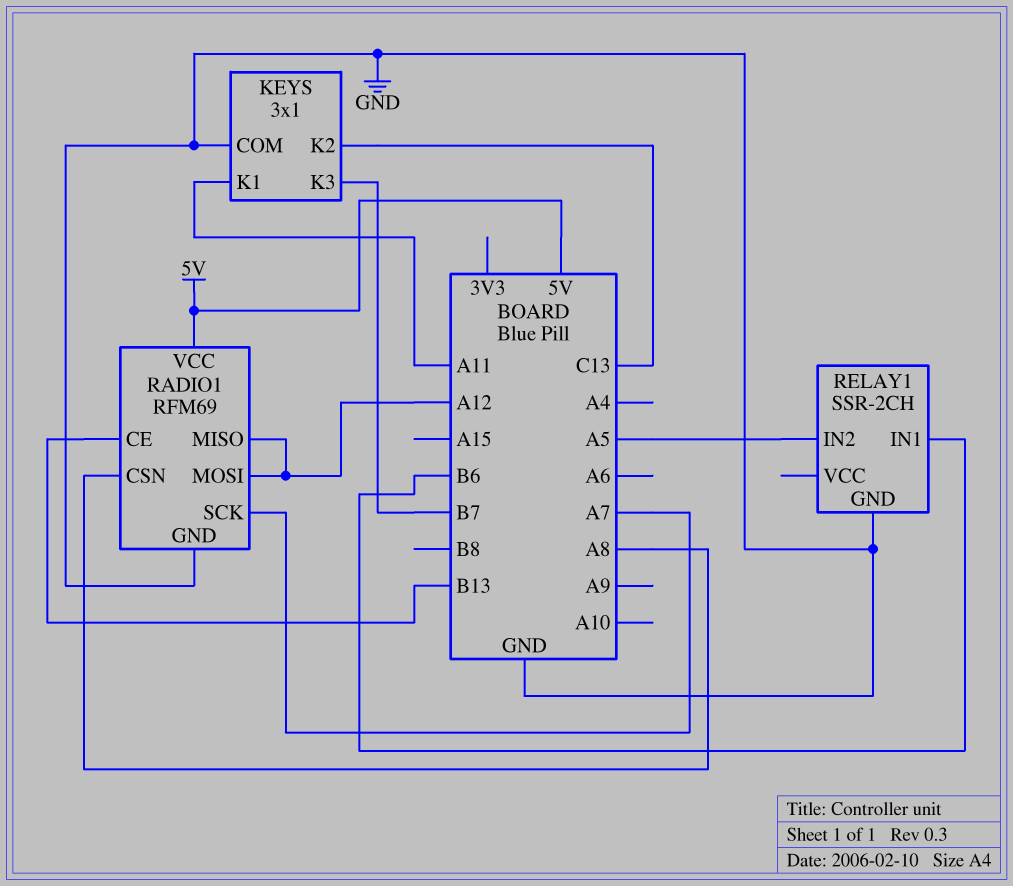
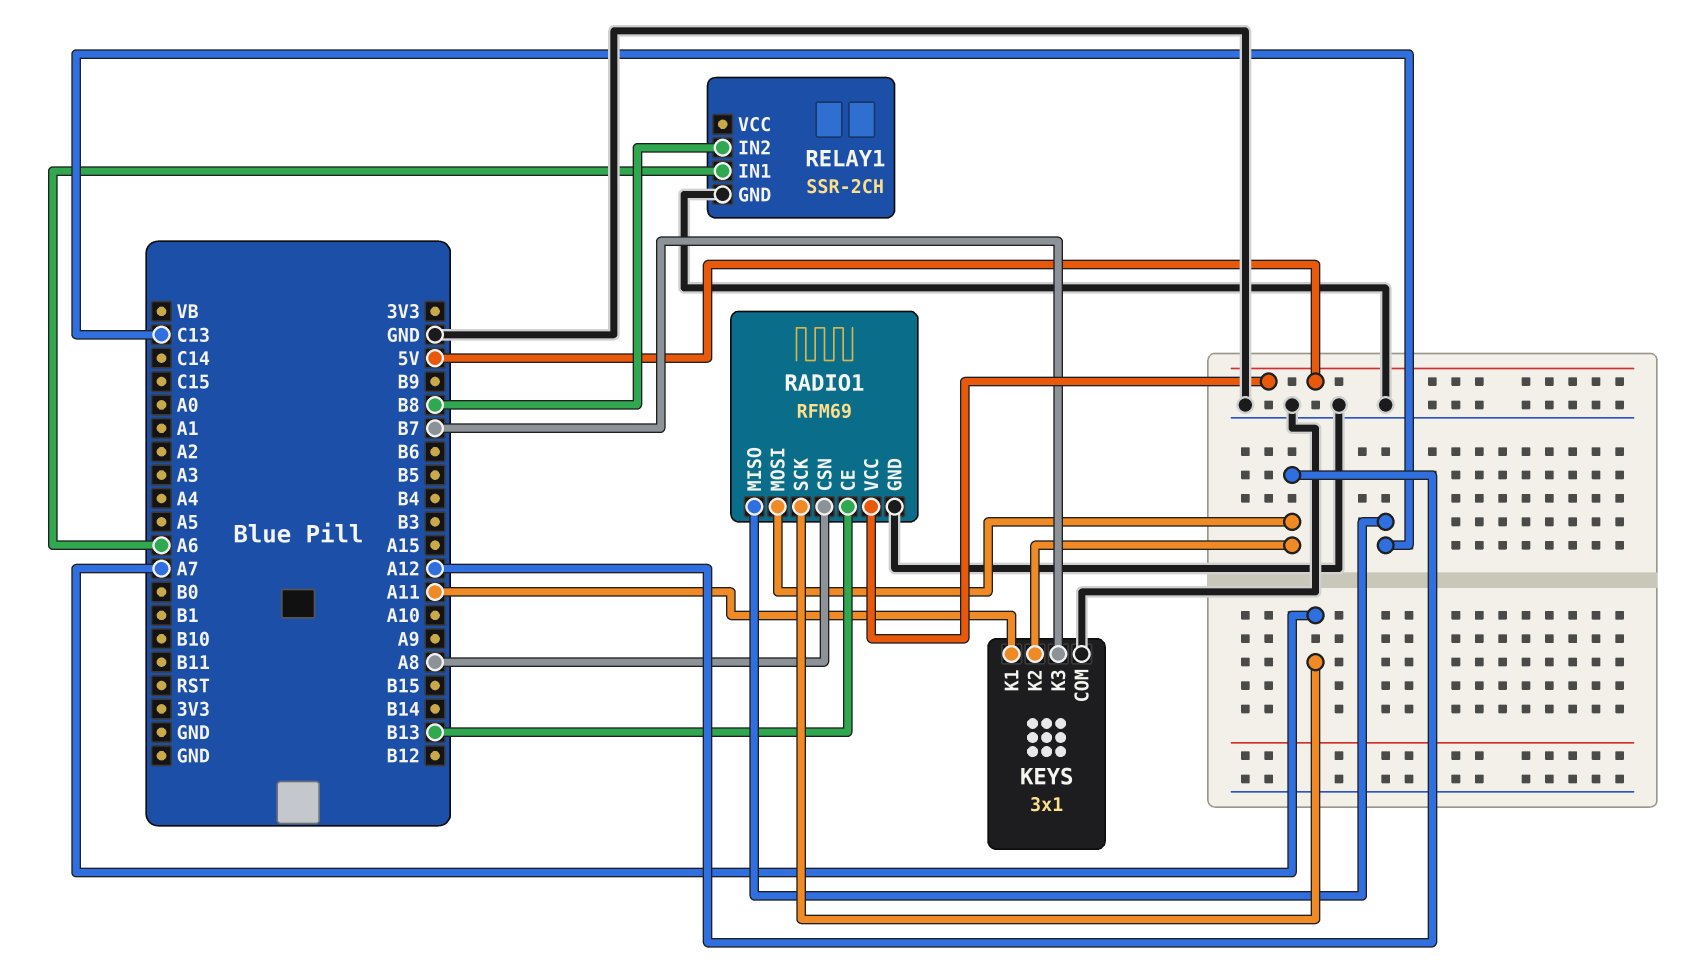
KEYS pin K2: C13 -> A12
RADIO1 pin MISO: A12 -> C13
RELAY1 pin IN1: B6 -> A6
RELAY1 pin IN2: A5 -> B8

